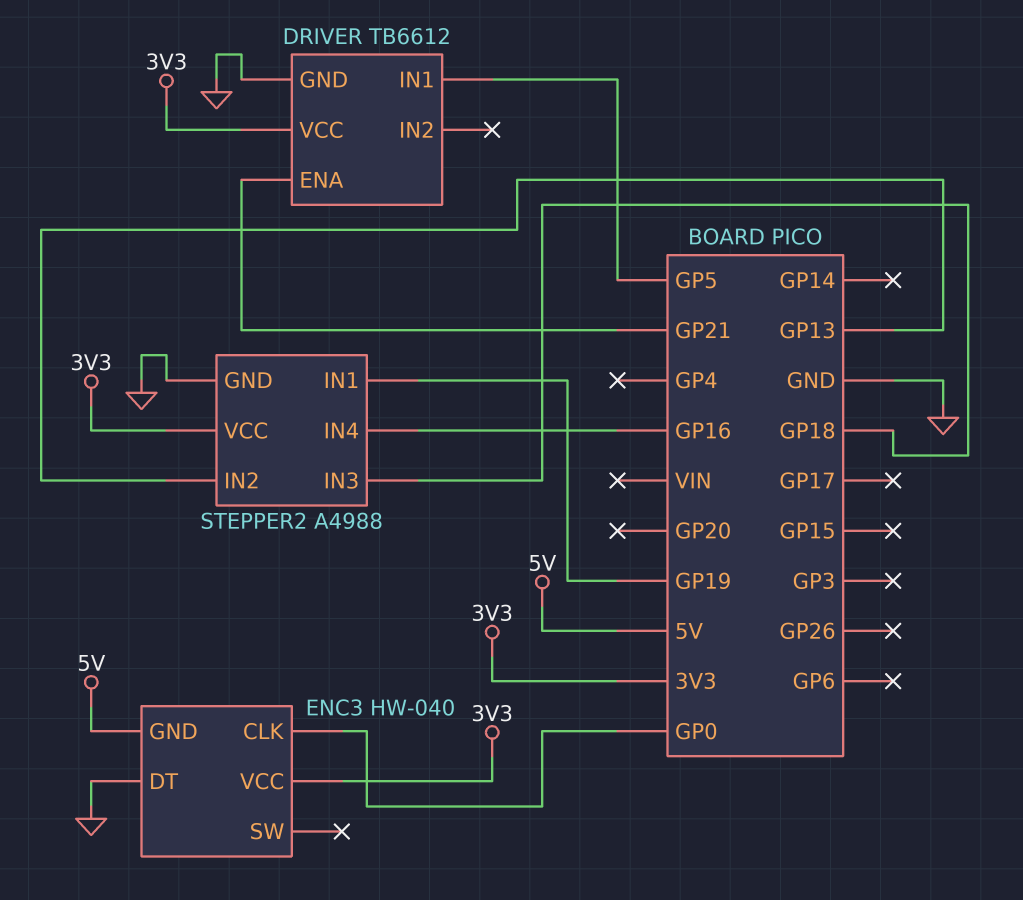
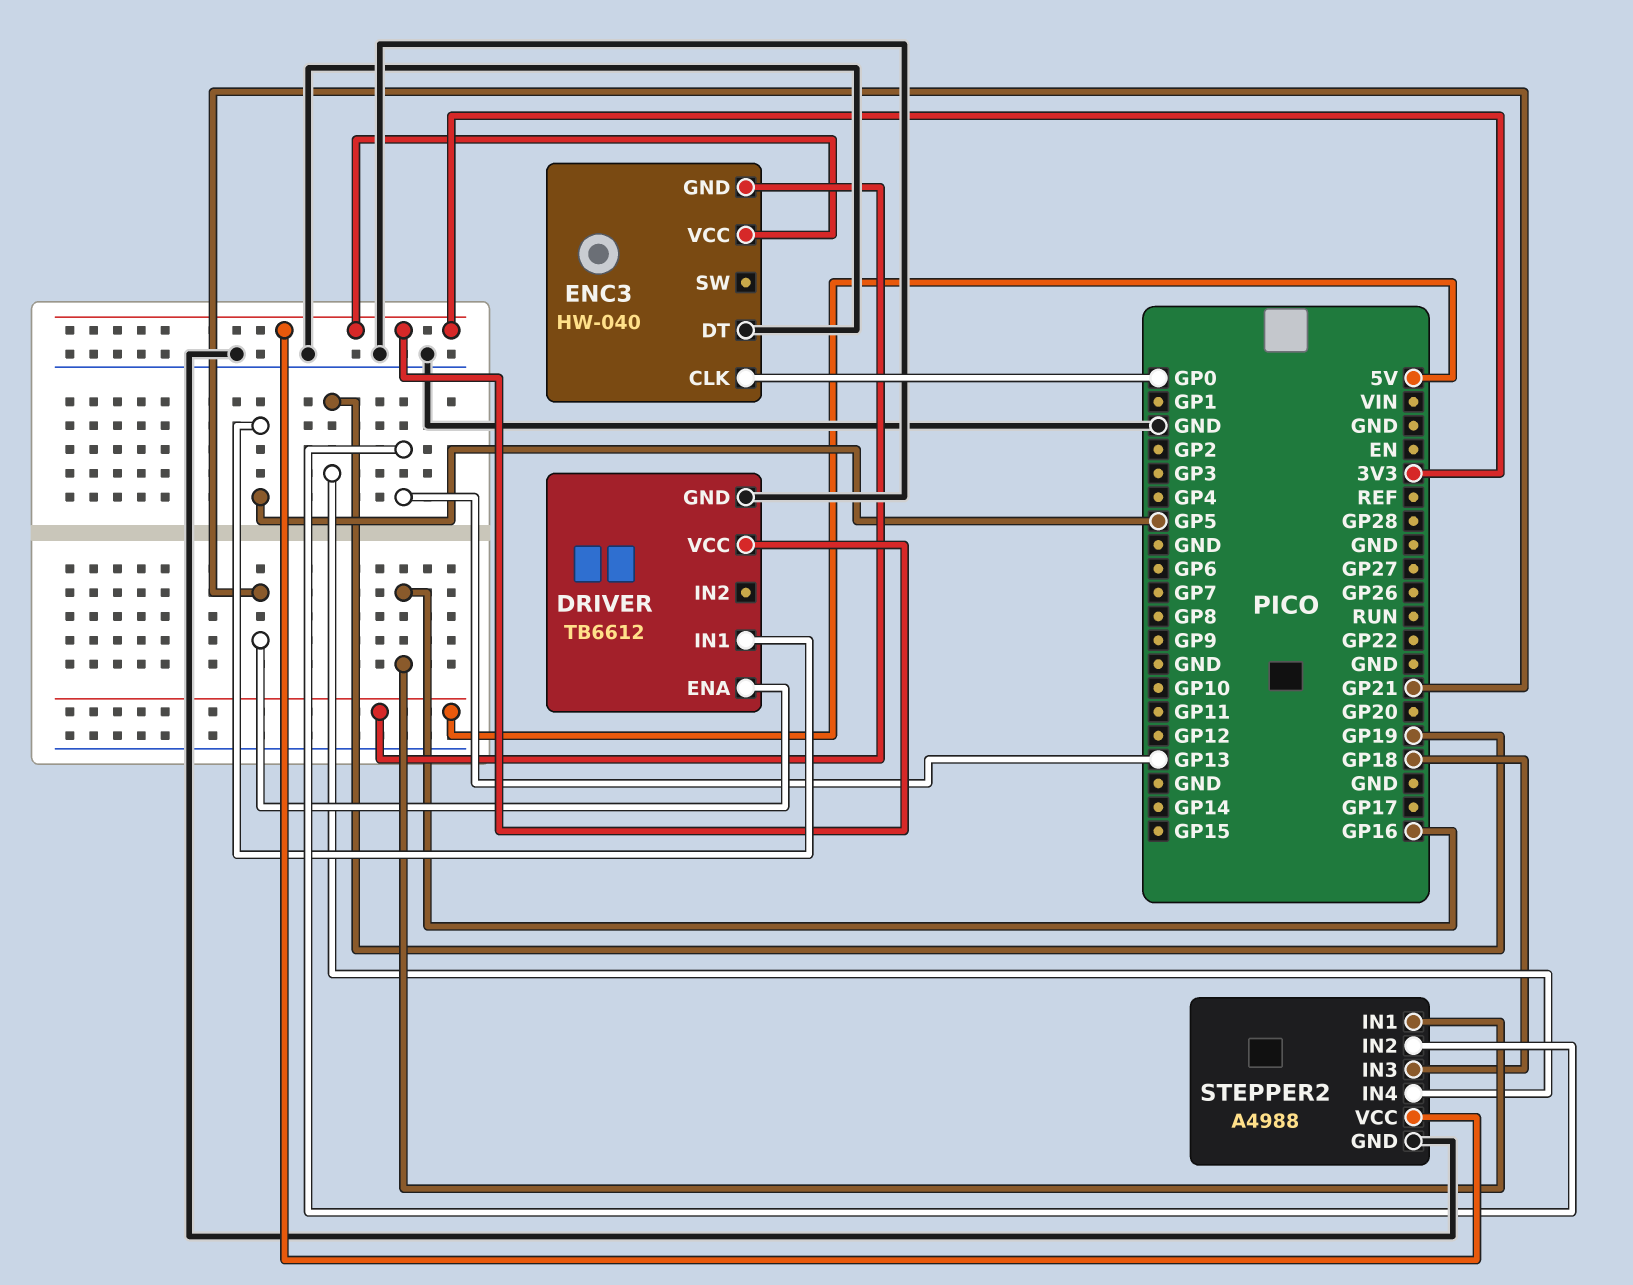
STEPPER2 pin IN1: GP19 -> GP16
STEPPER2 pin IN4: GP16 -> GP19

